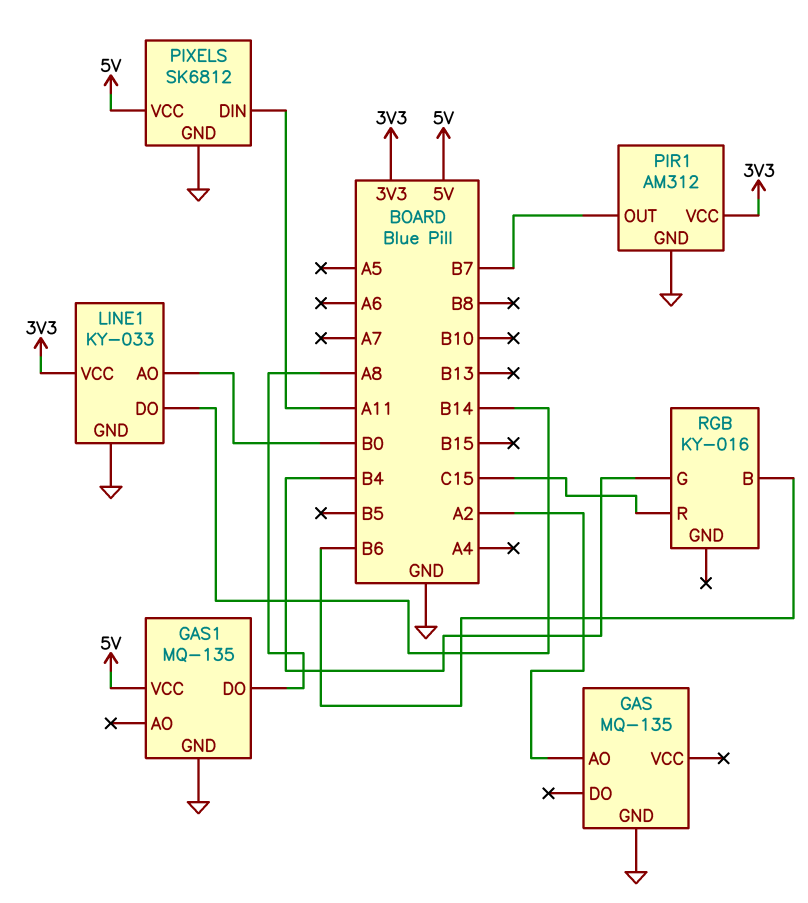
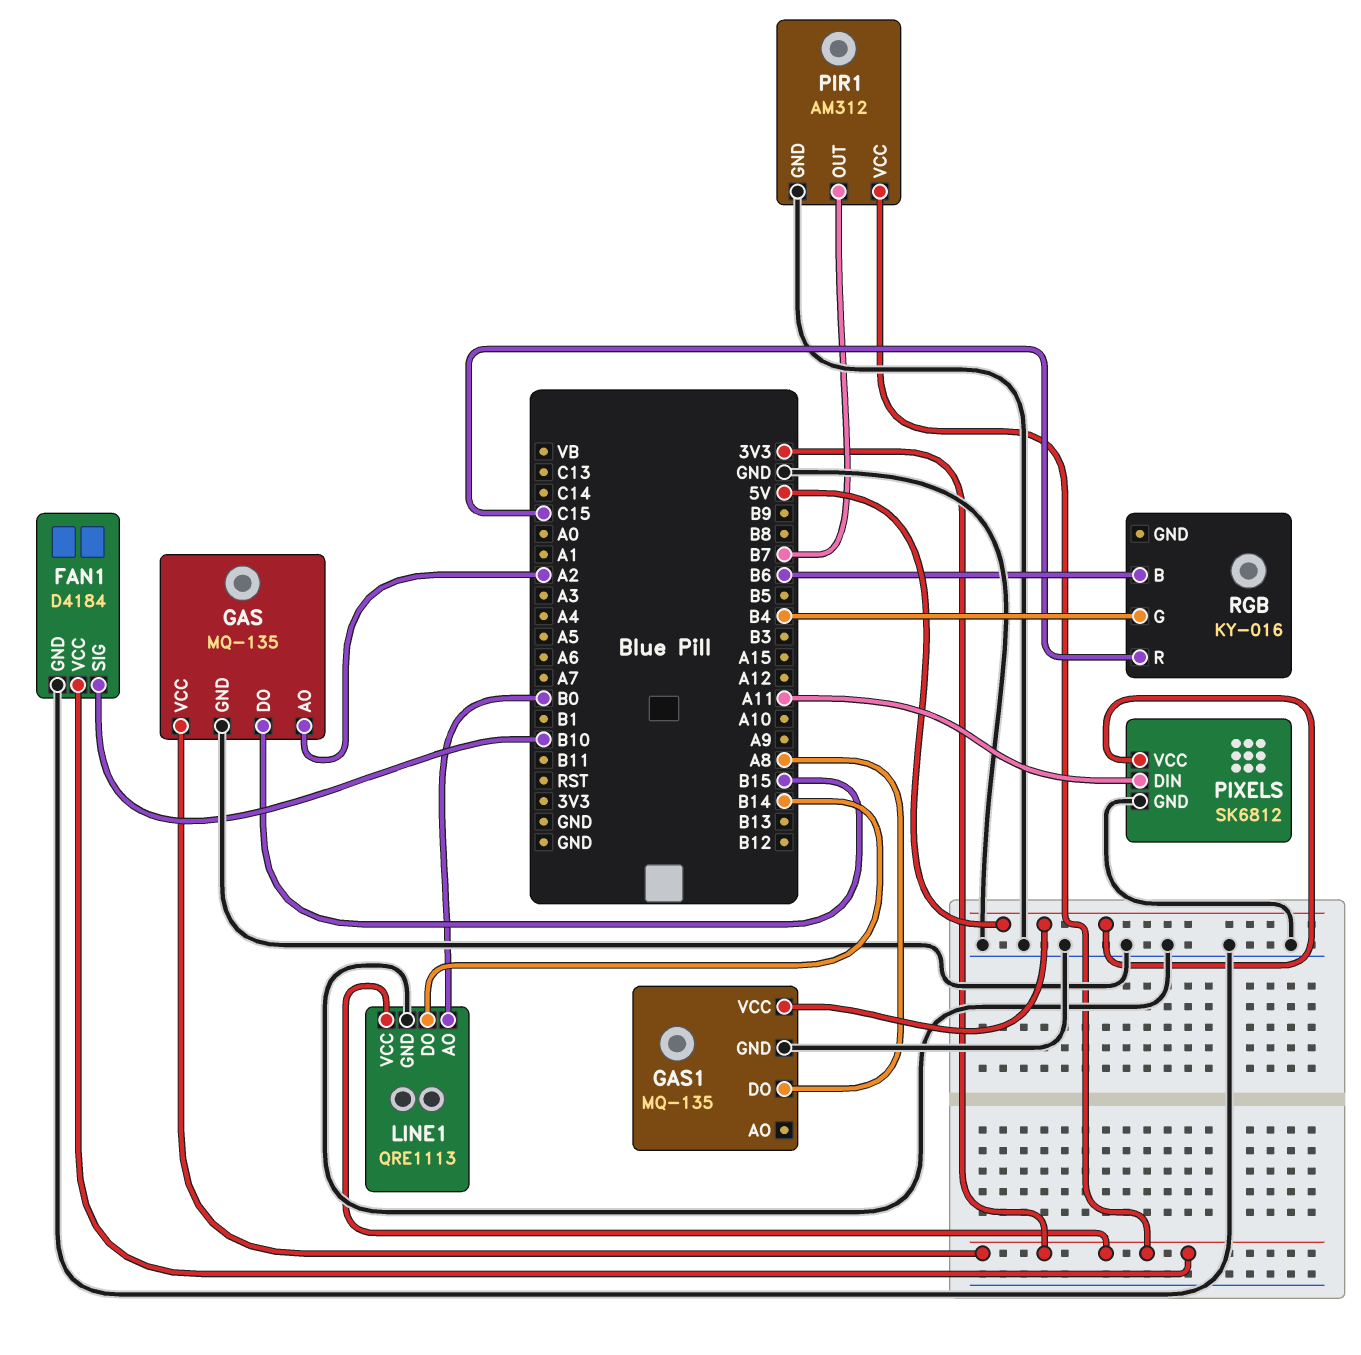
FAN1: none -> D4184
FAN1 pin GND: none -> GND
FAN1 pin SIG: none -> B10
FAN1 pin VCC: none -> 3V3
GAS pin DO: none -> B15
GAS pin VCC: none -> 3V3
LINE1: KY-033 -> QRE1113

